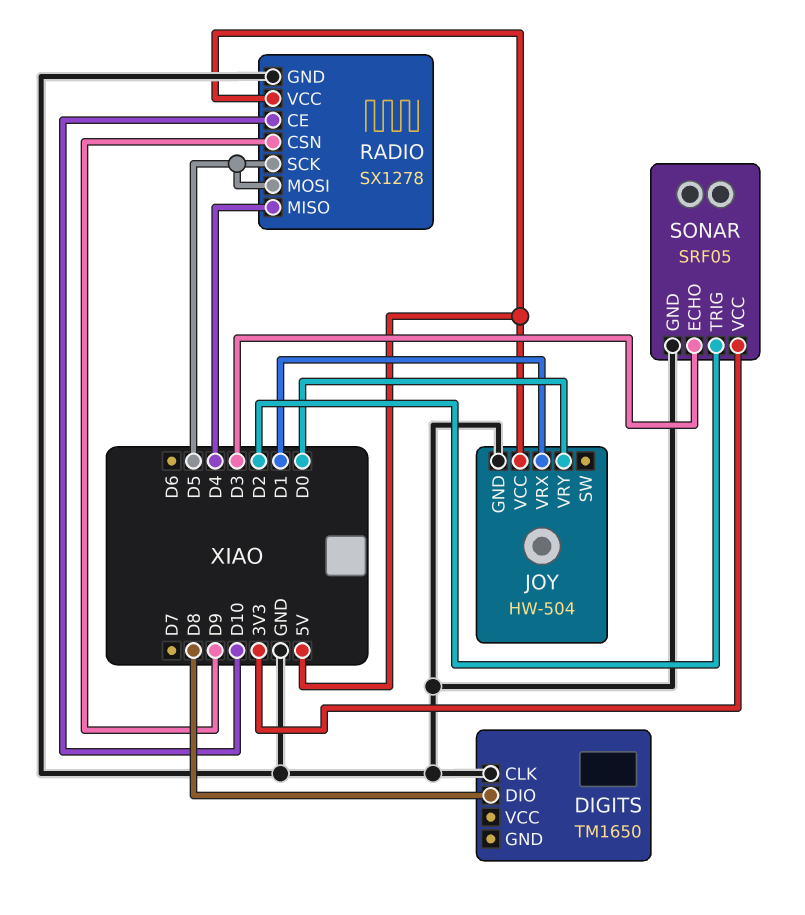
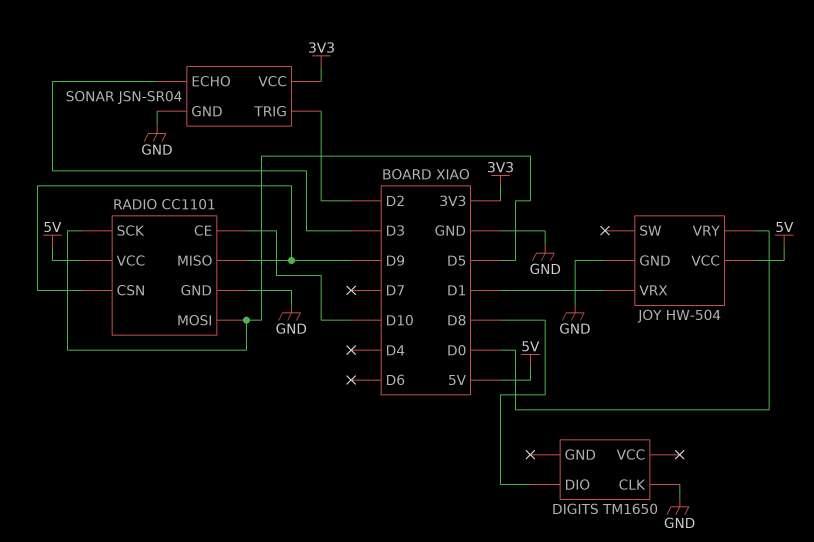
RADIO: SX1278 -> CC1101
RADIO pin MISO: D4 -> D9
SONAR: SRF05 -> JSN-SR04

